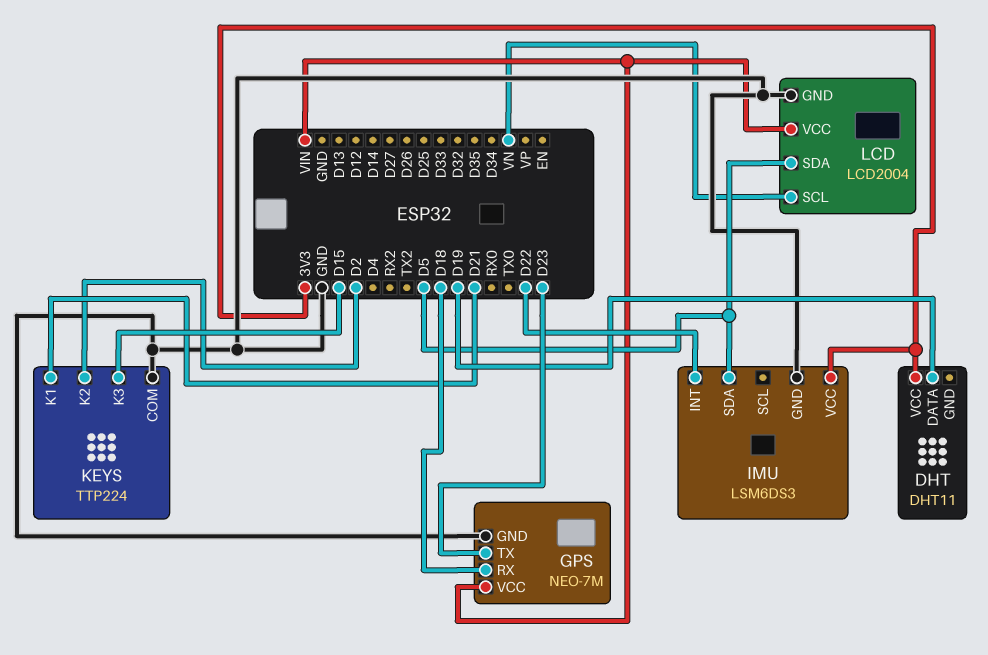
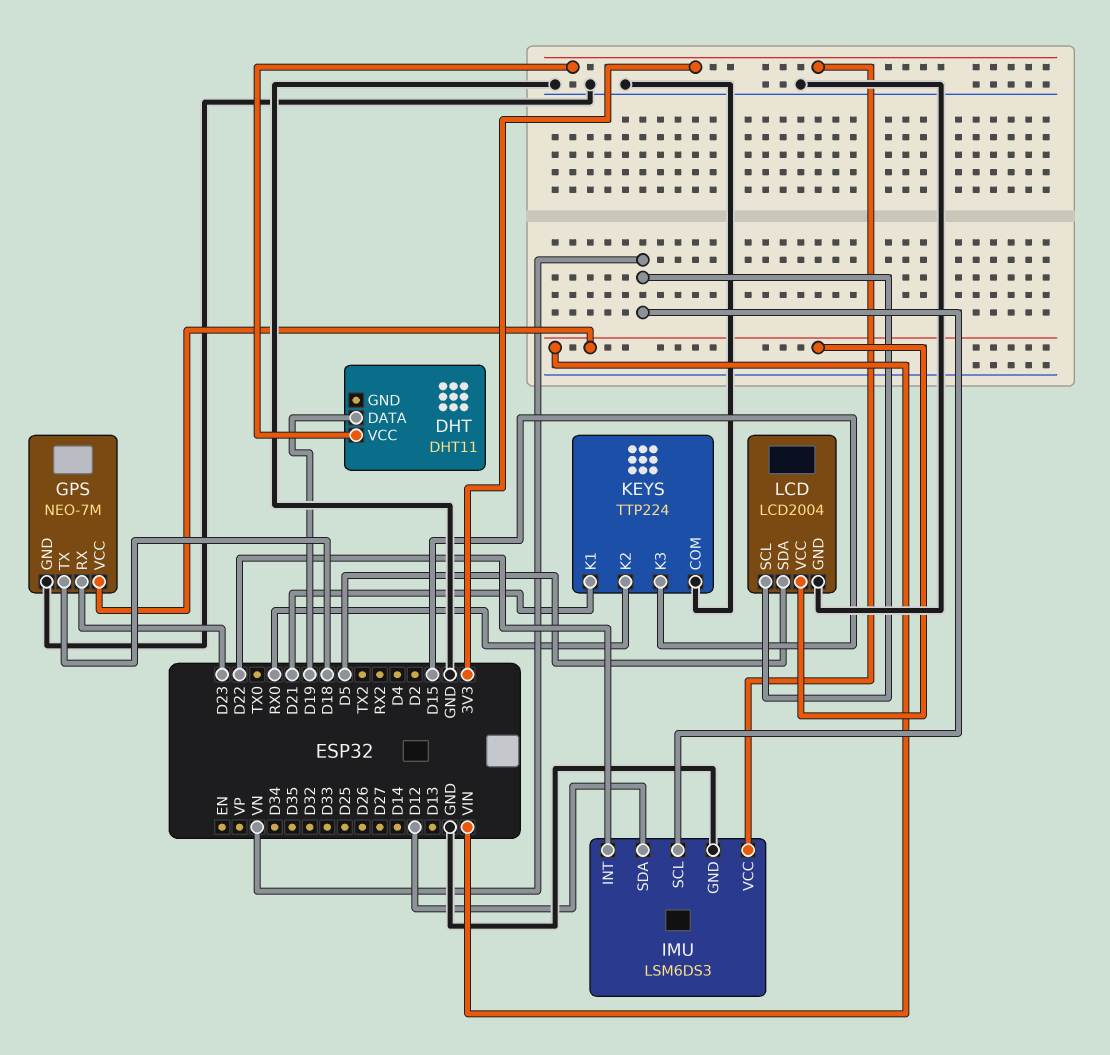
GPS pin RX: D18 -> D23
GPS pin TX: D23 -> D18
IMU pin SCL: none -> VN
IMU pin SDA: D5 -> D12
KEYS pin K2: D2 -> RX0

